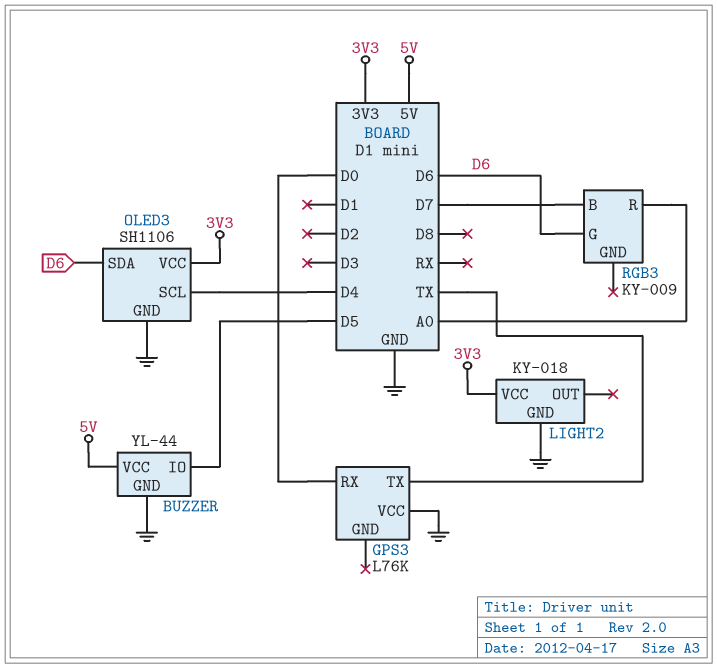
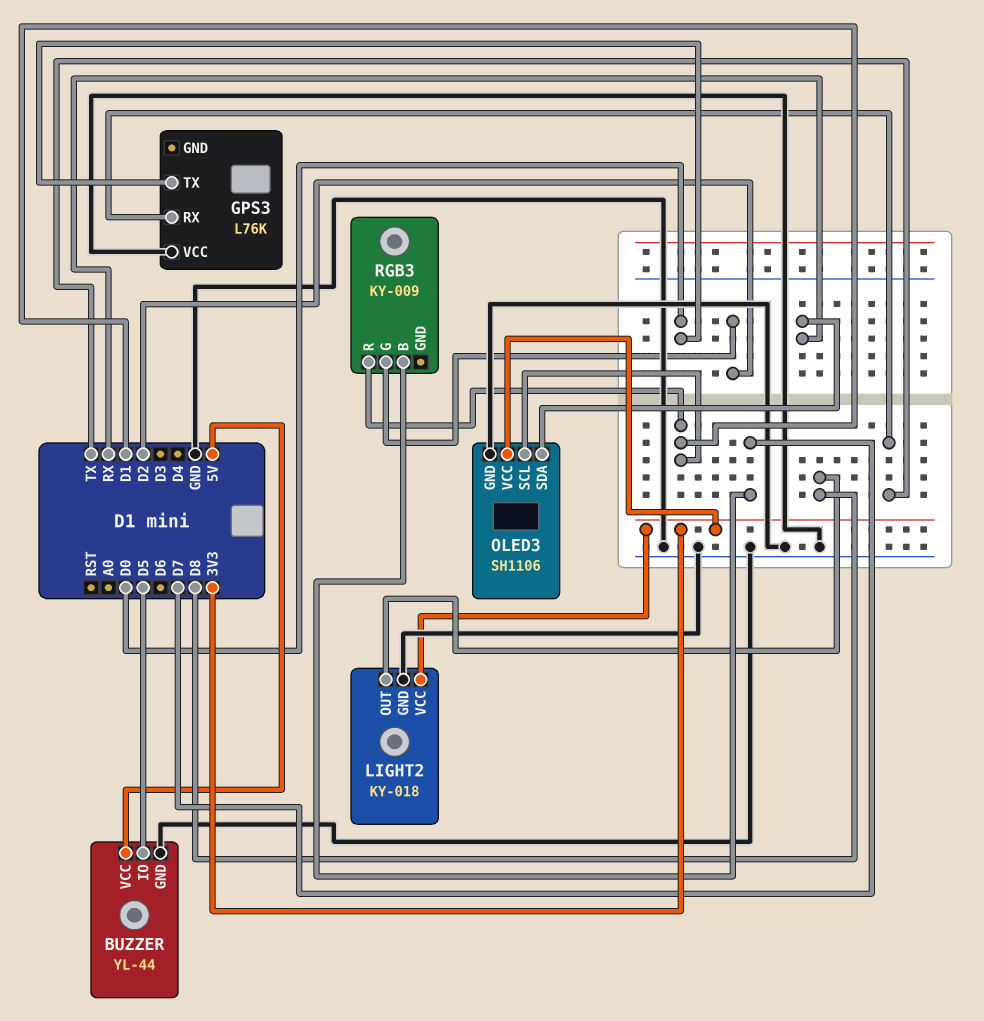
GPS3 pin RX: D0 -> TX
GPS3 pin TX: TX -> D0
LIGHT2 pin OUT: none -> D8
OLED3 pin SCL: D4 -> D1
OLED3 pin SDA: D6 -> RX
RGB3 pin G: D6 -> D2
RGB3 pin R: A0 -> D1

